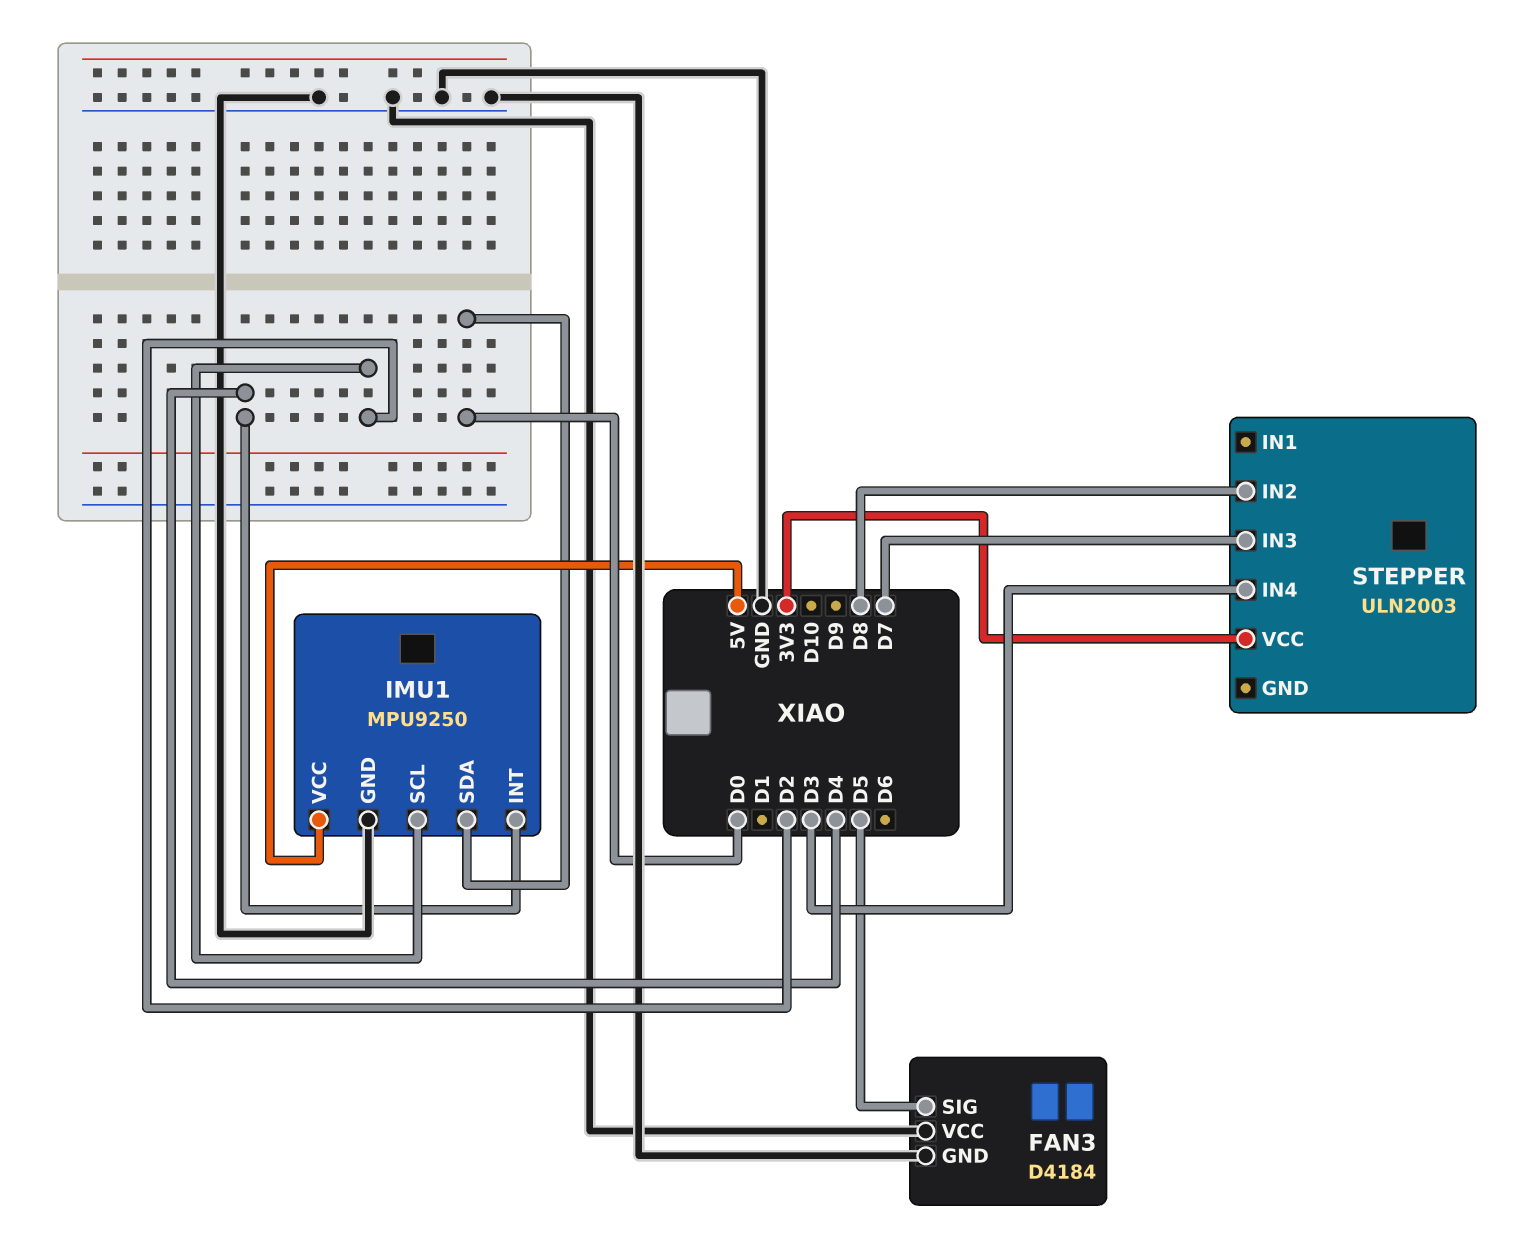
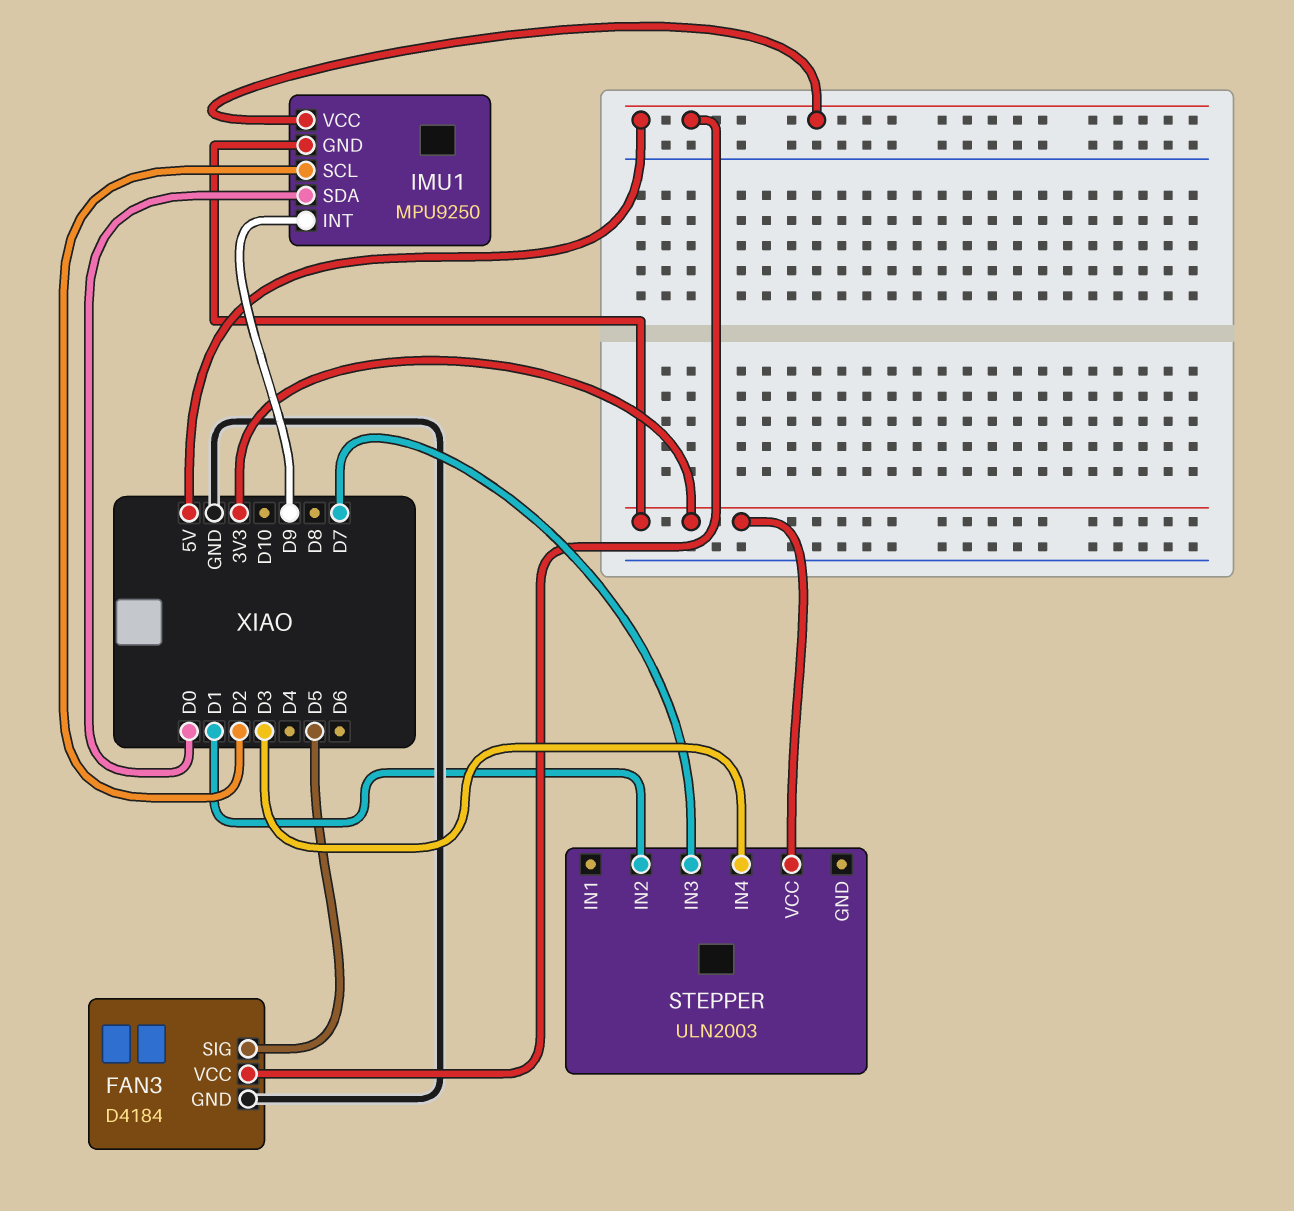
FAN3 pin VCC: GND -> 5V
IMU1 pin GND: GND -> 3V3
IMU1 pin INT: D4 -> D9
STEPPER pin IN2: D8 -> D1

